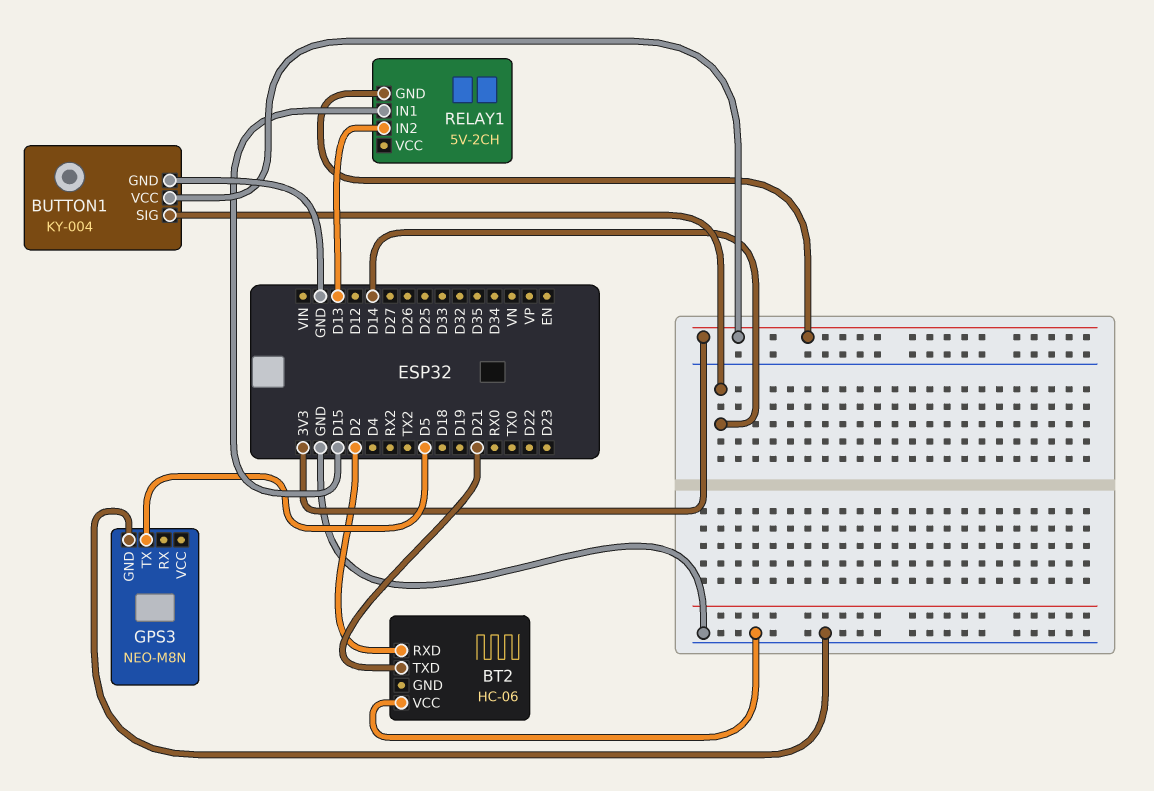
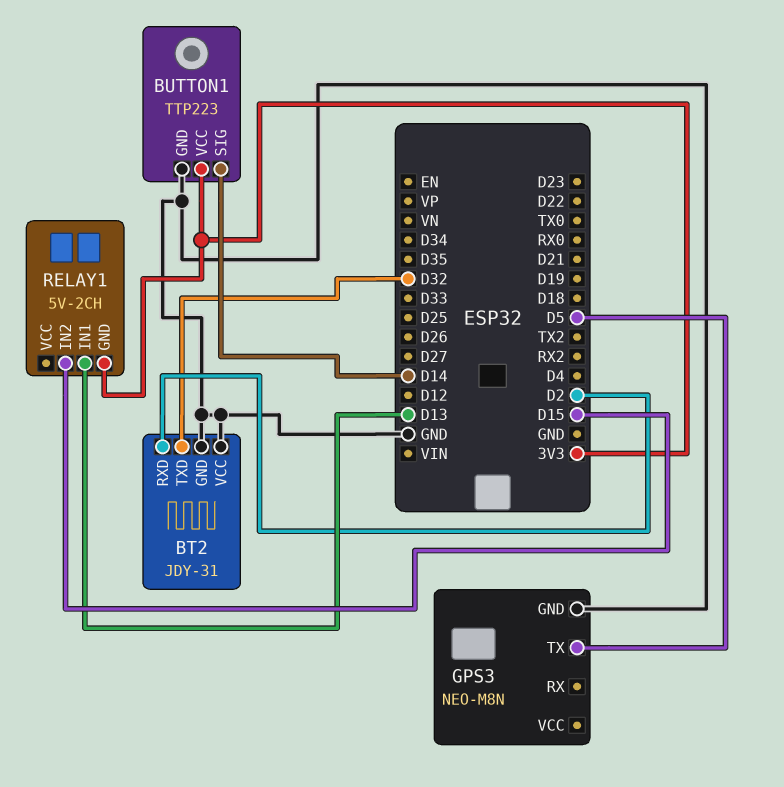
BT2: HC-06 -> JDY-31
BT2 pin GND: none -> GND
BT2 pin TXD: D21 -> D32
BUTTON1: KY-004 -> TTP223
RELAY1 pin IN1: D15 -> D13
RELAY1 pin IN2: D13 -> D15

